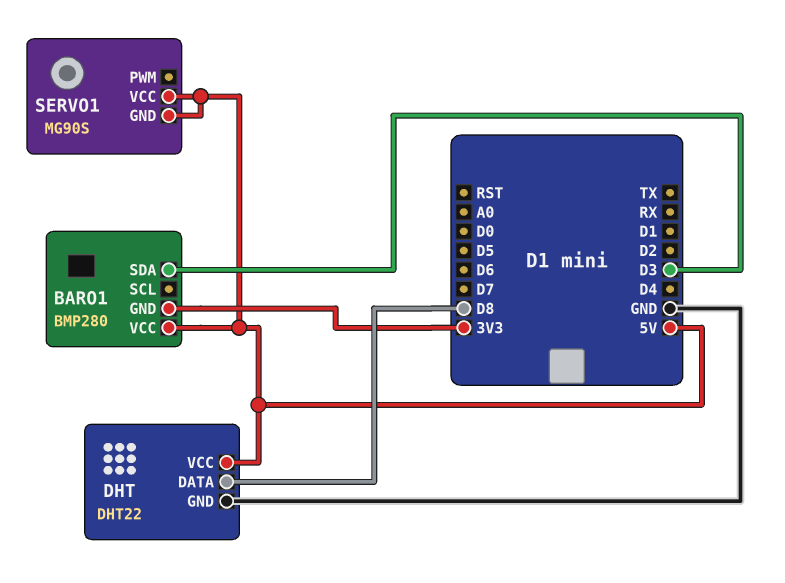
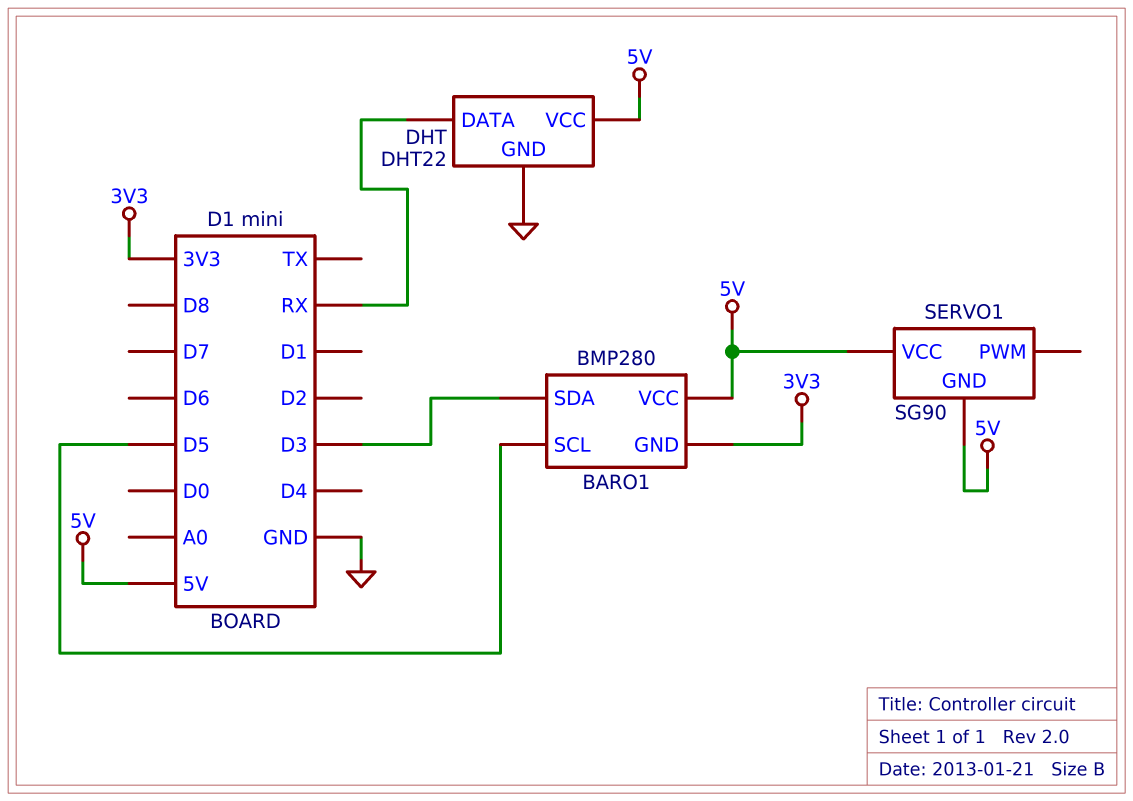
BARO1 pin SCL: none -> D5
DHT pin DATA: D8 -> RX
SERVO1: MG90S -> SG90

